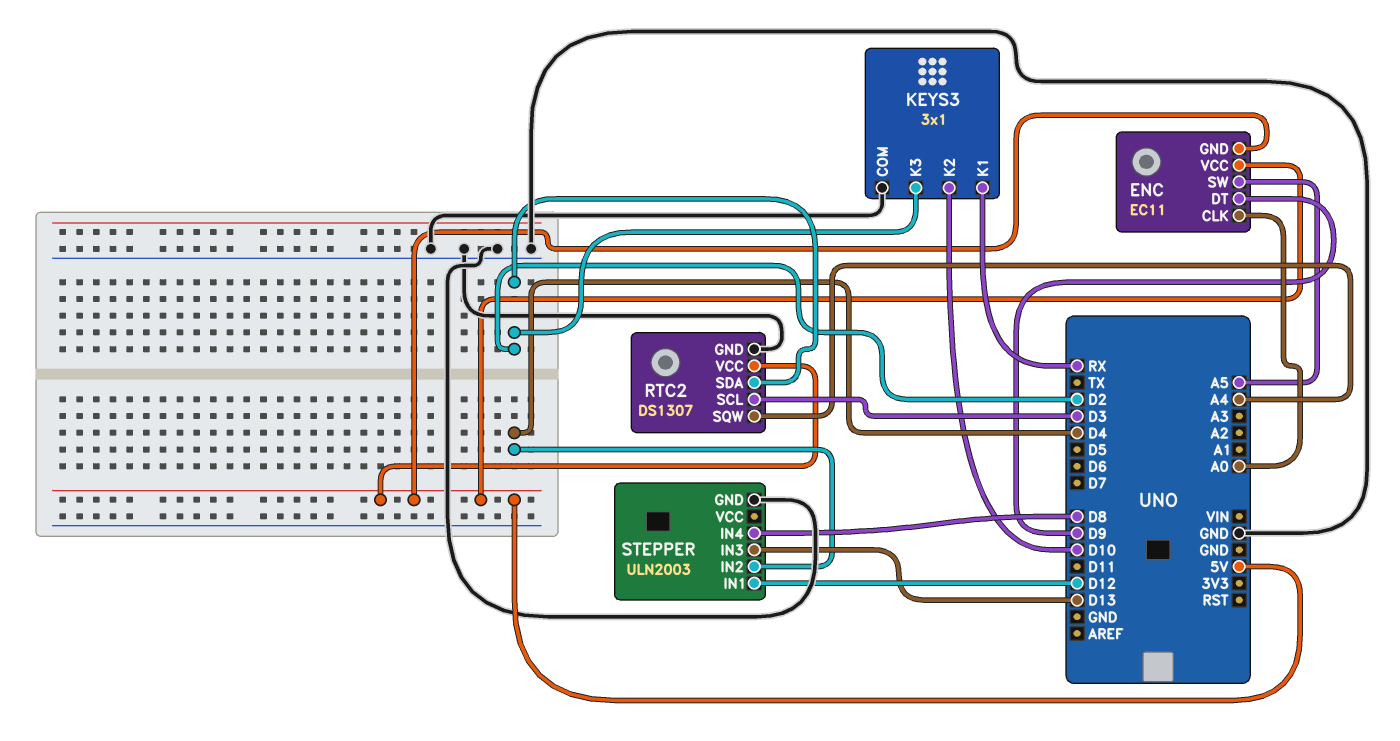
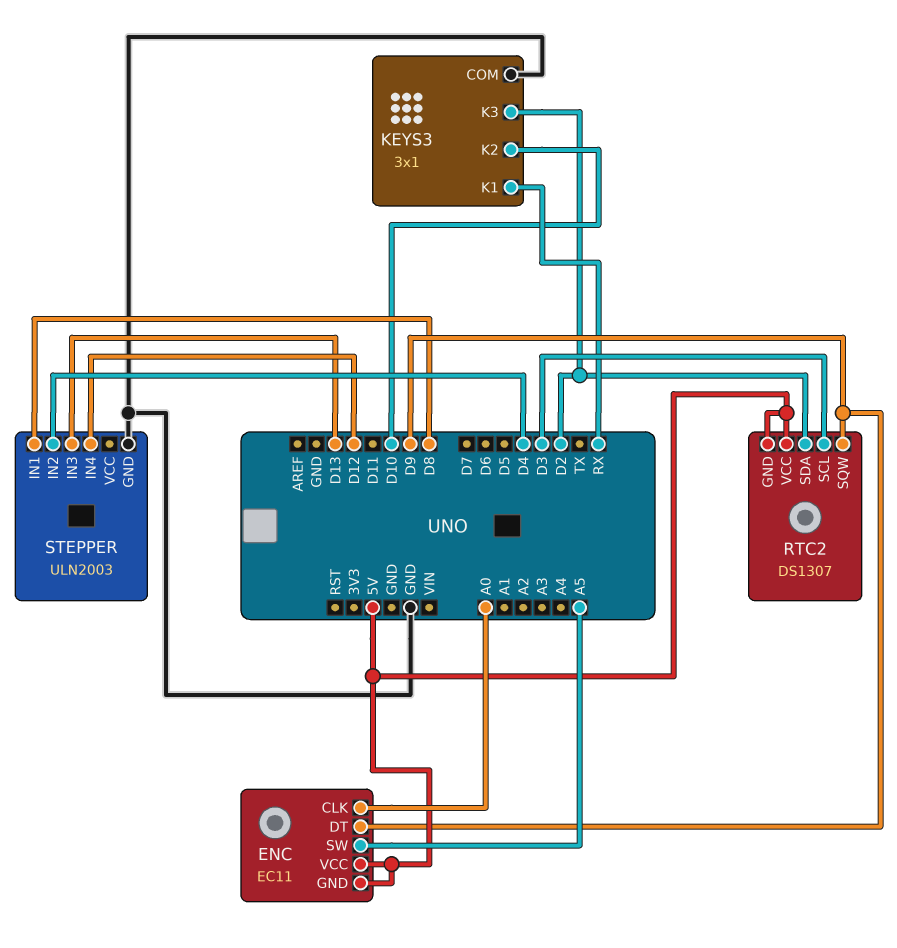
RTC2 pin GND: GND -> 5V
RTC2 pin SQW: A4 -> D9
STEPPER pin IN1: D12 -> D8
STEPPER pin IN4: D8 -> D12

